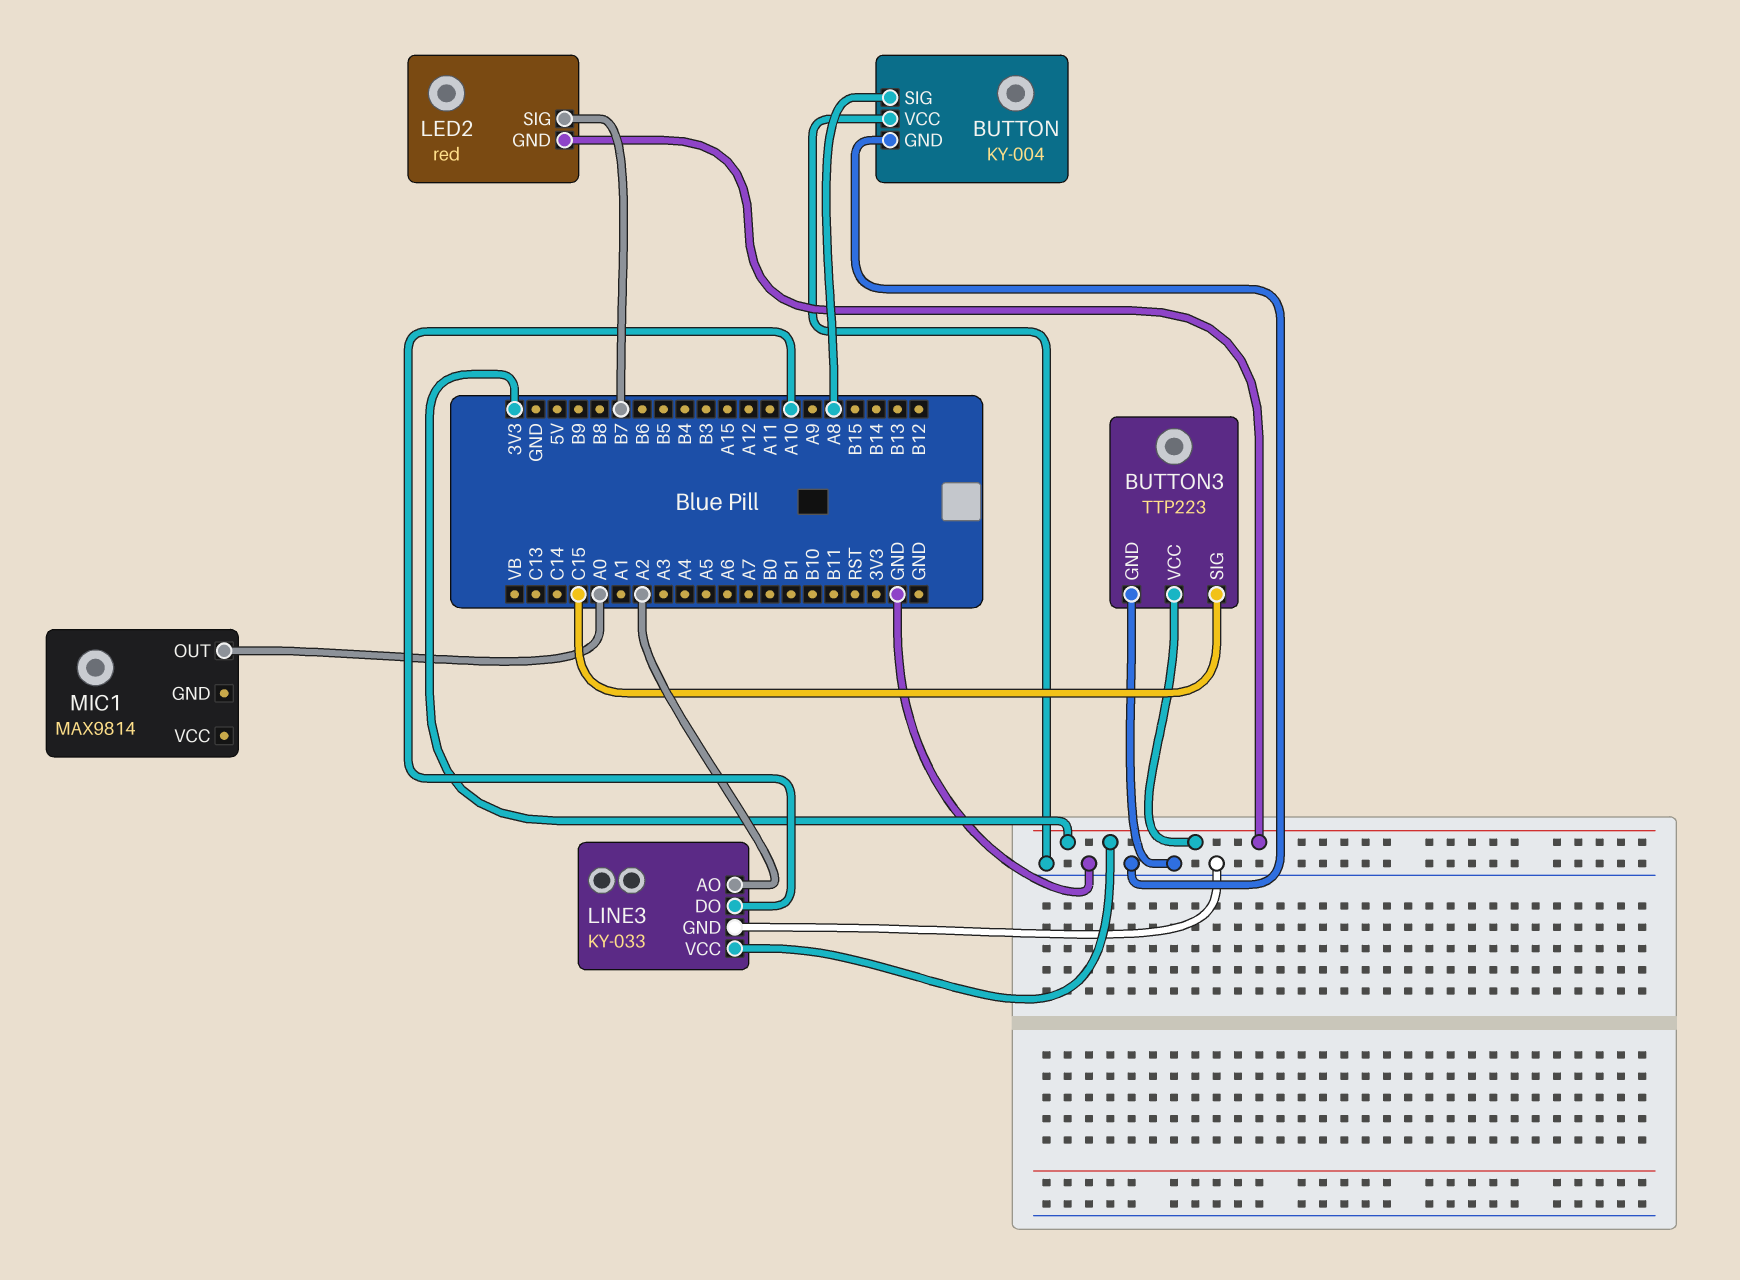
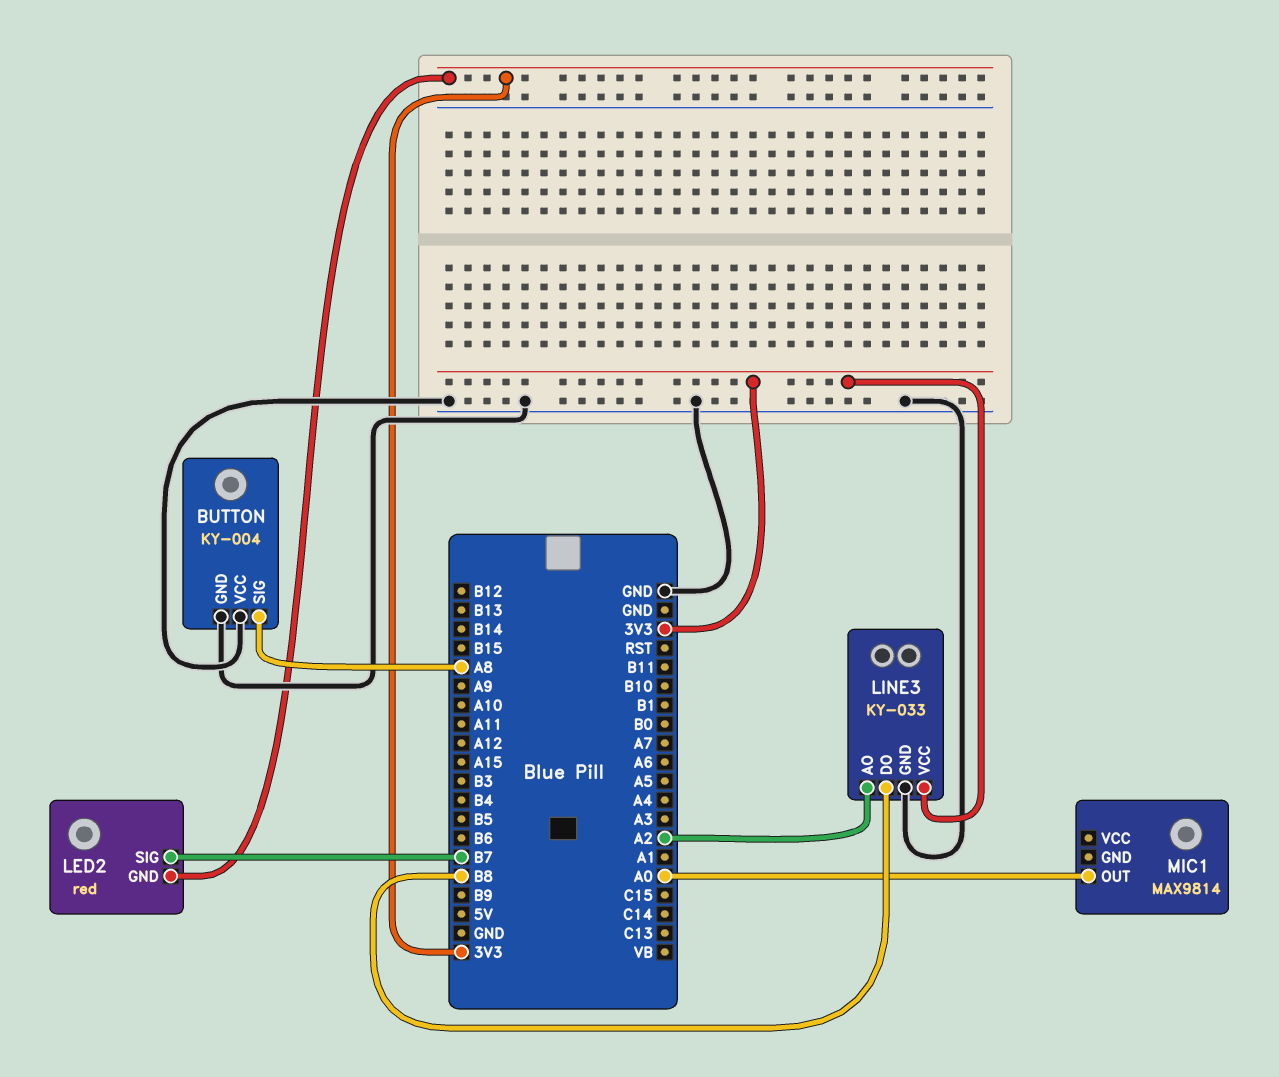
BUTTON3: TTP223 -> none
BUTTON3 pin GND: GND -> none
BUTTON3 pin SIG: C15 -> none
BUTTON3 pin VCC: 3V3 -> none
LINE3 pin DO: A10 -> B8

